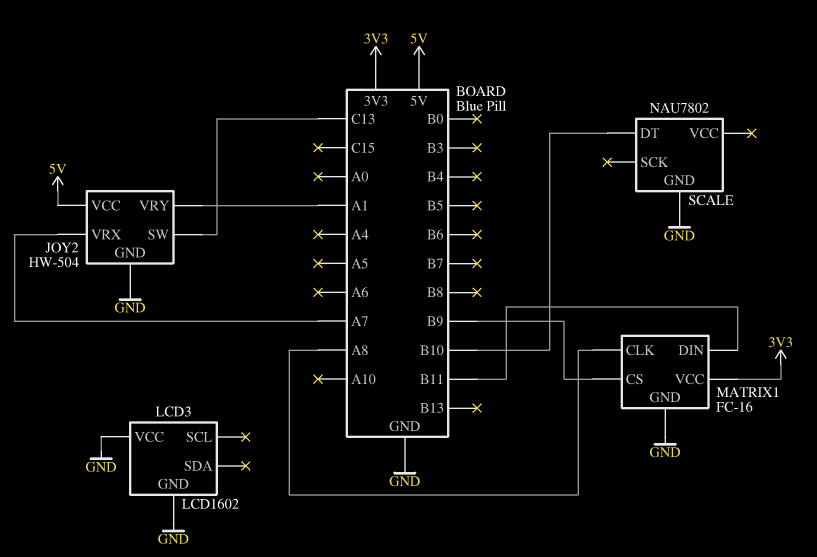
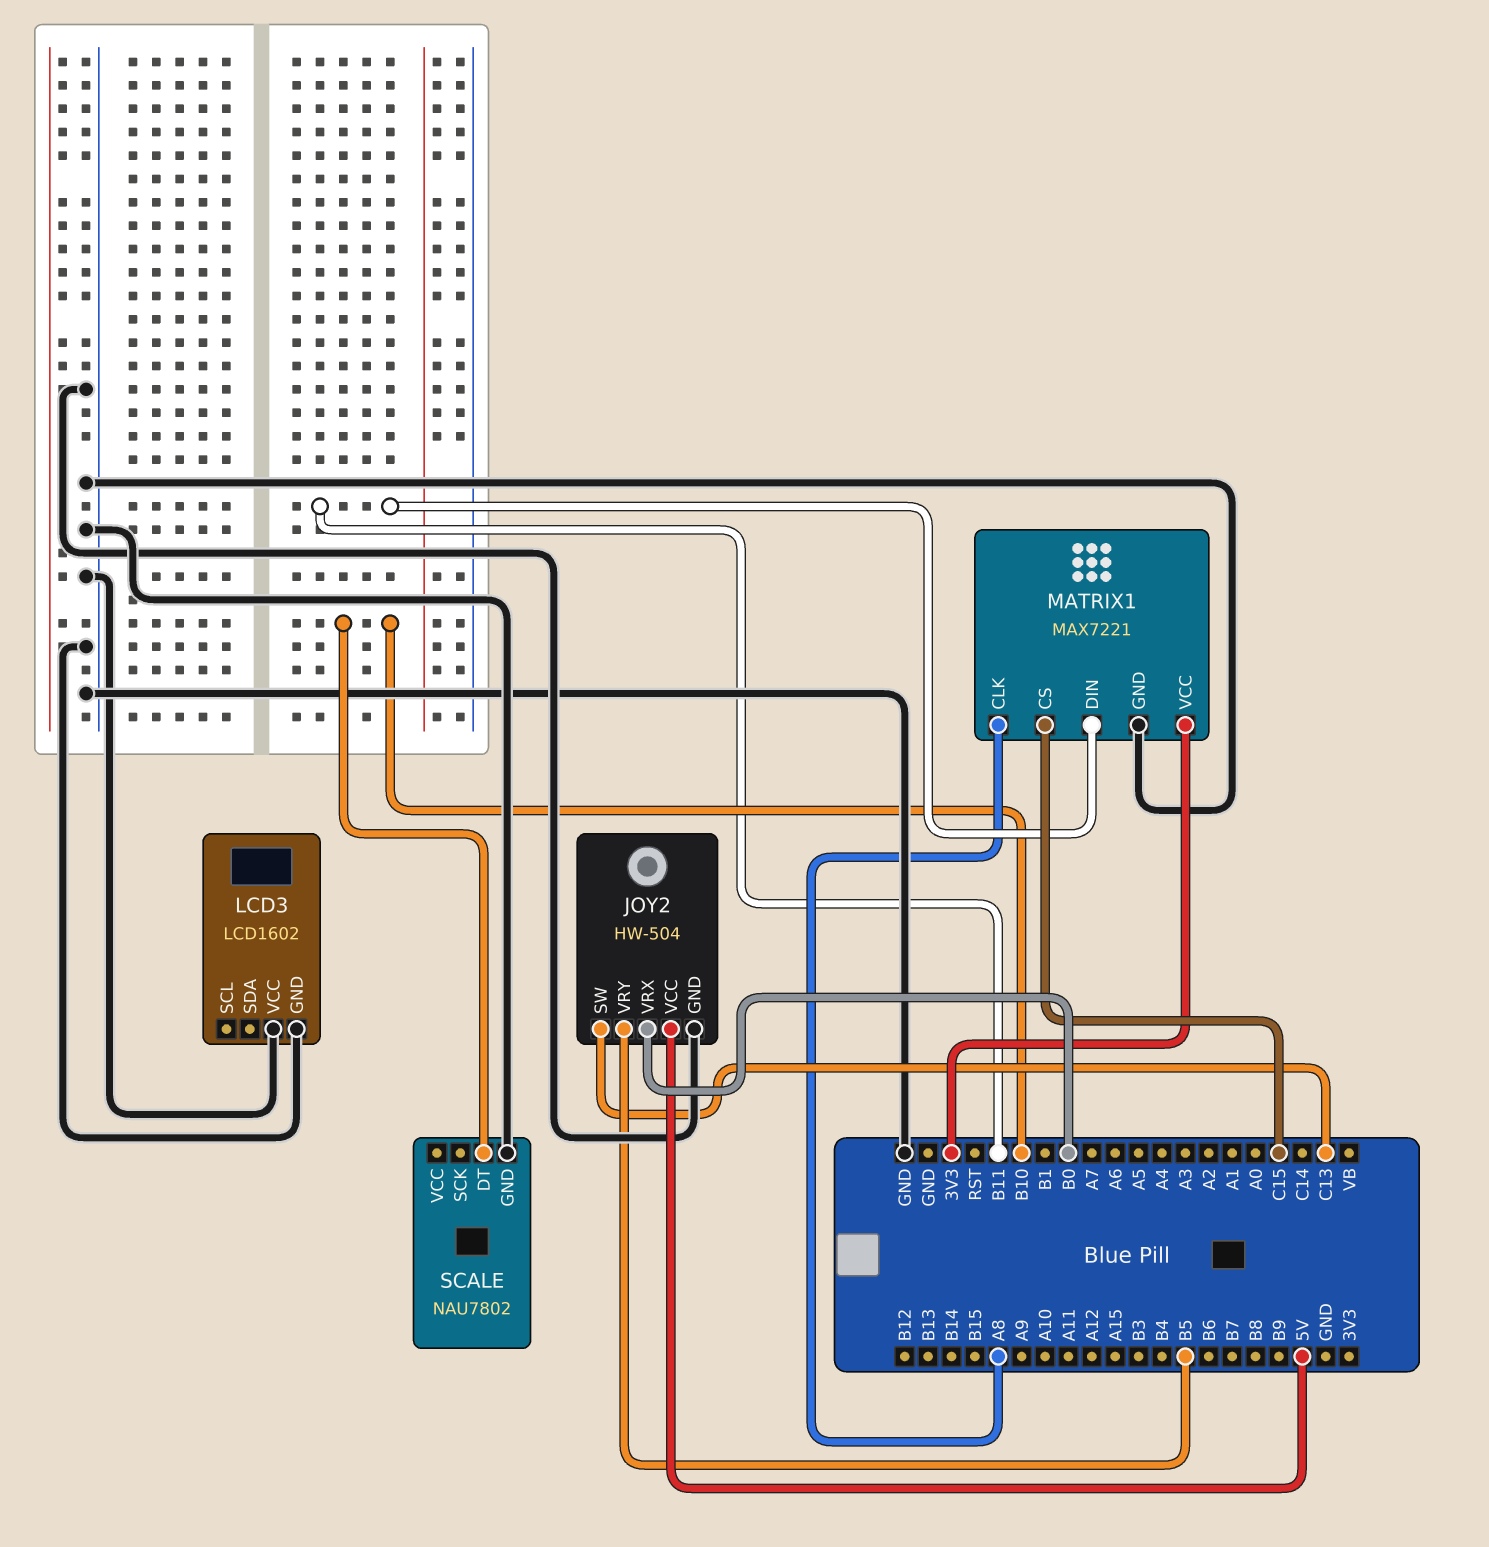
JOY2 pin VRX: A7 -> B0
JOY2 pin VRY: A1 -> B5
MATRIX1: FC-16 -> MAX7221
MATRIX1 pin CS: B9 -> C15

